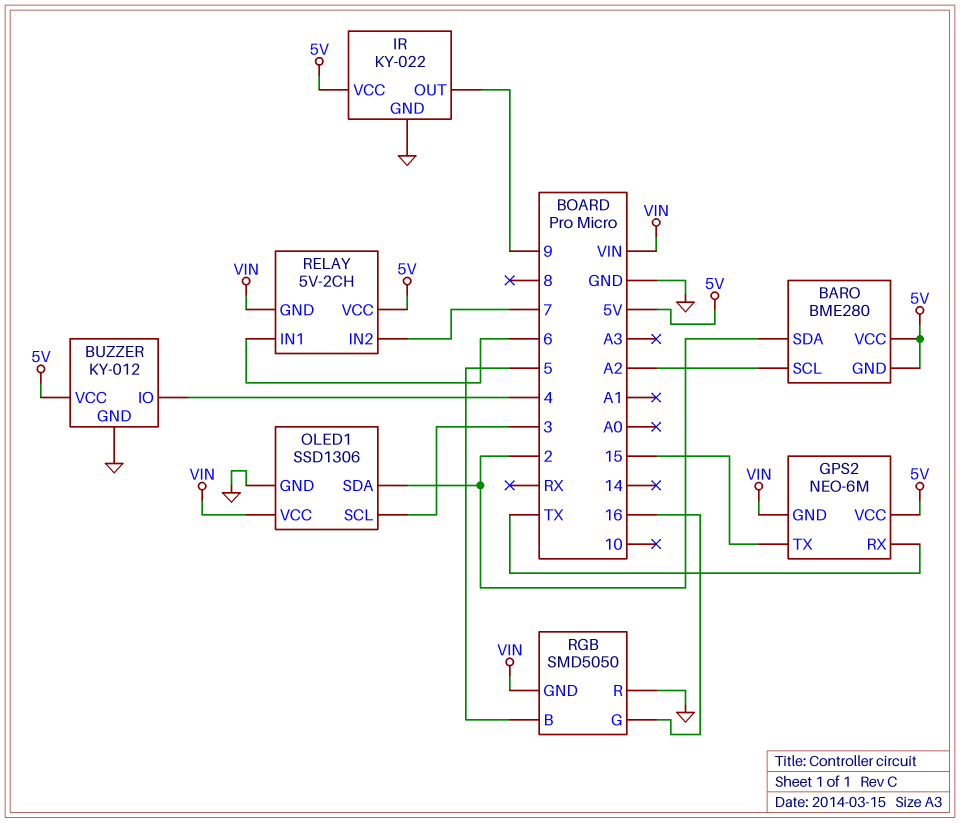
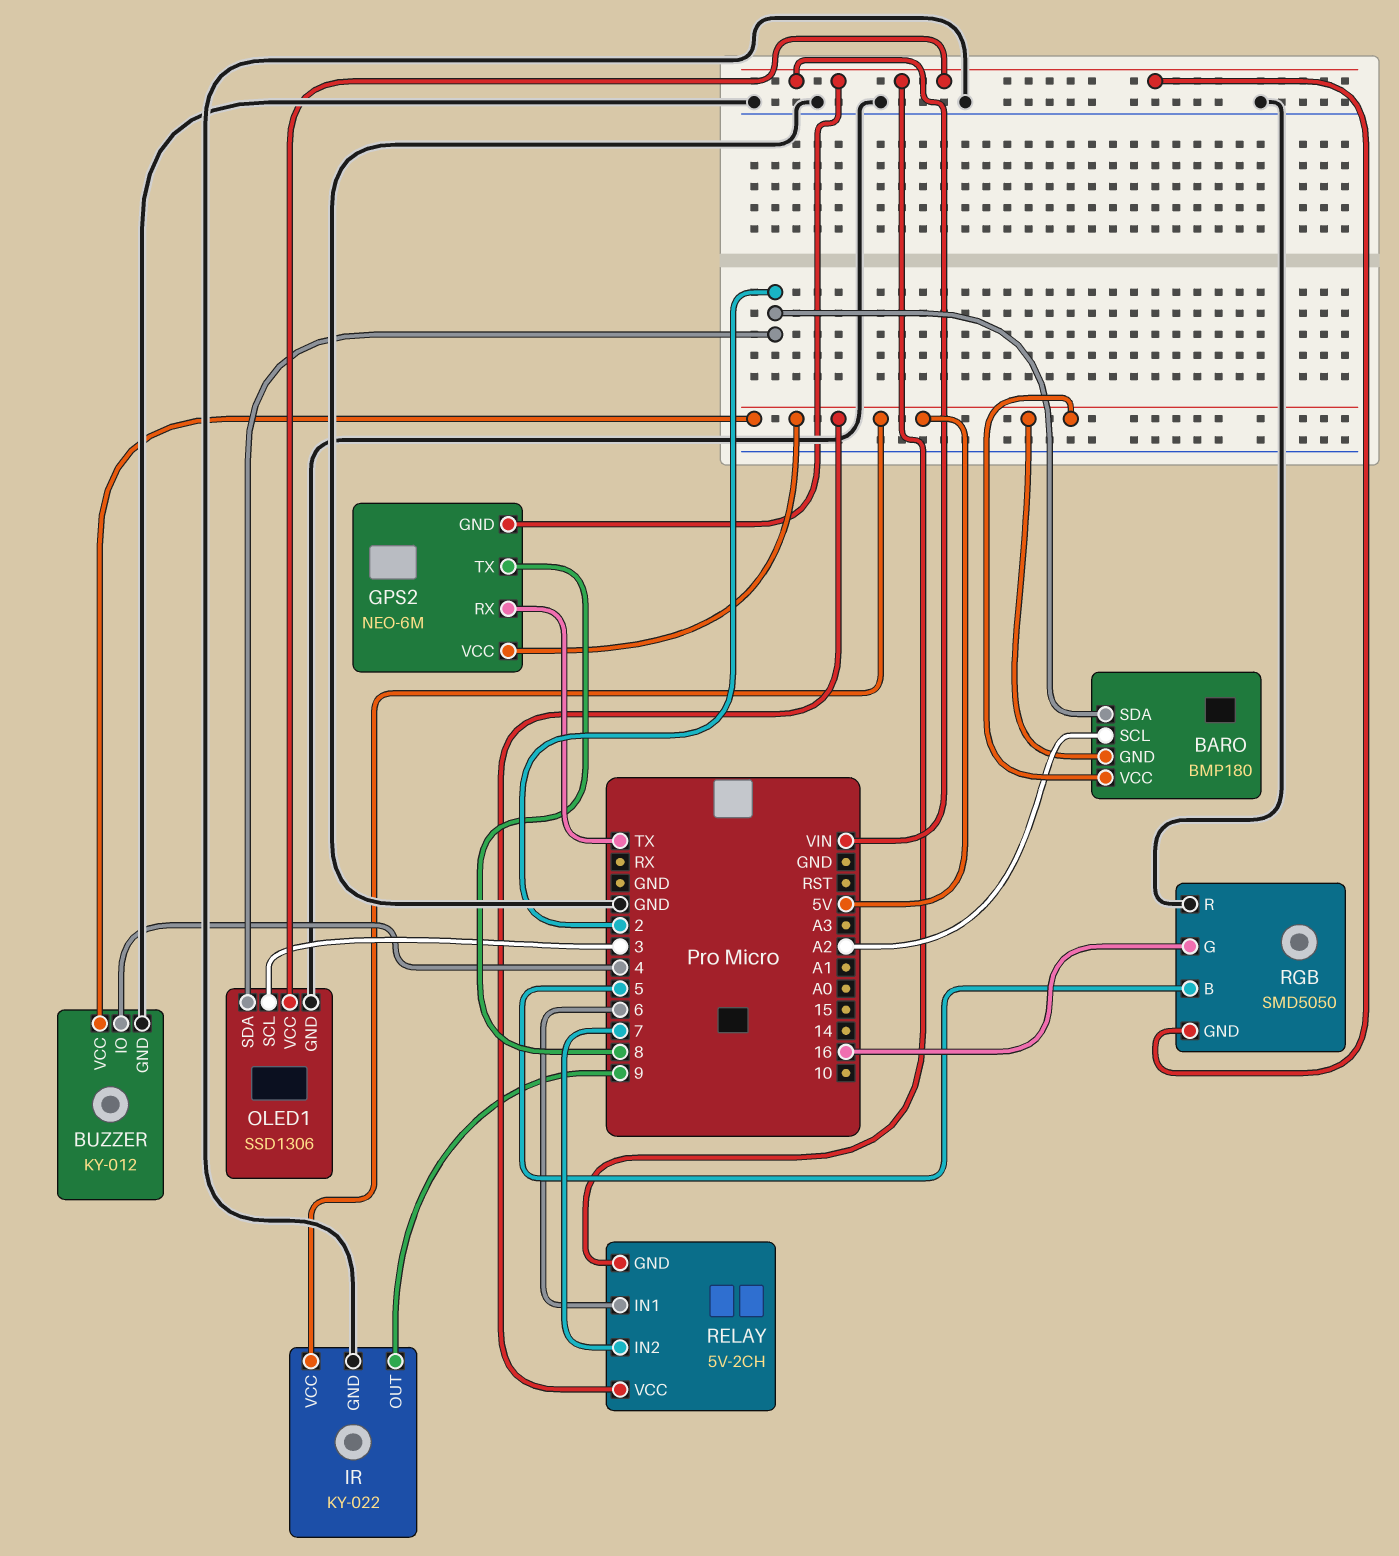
BARO: BME280 -> BMP180
GPS2 pin TX: 15 -> 8

